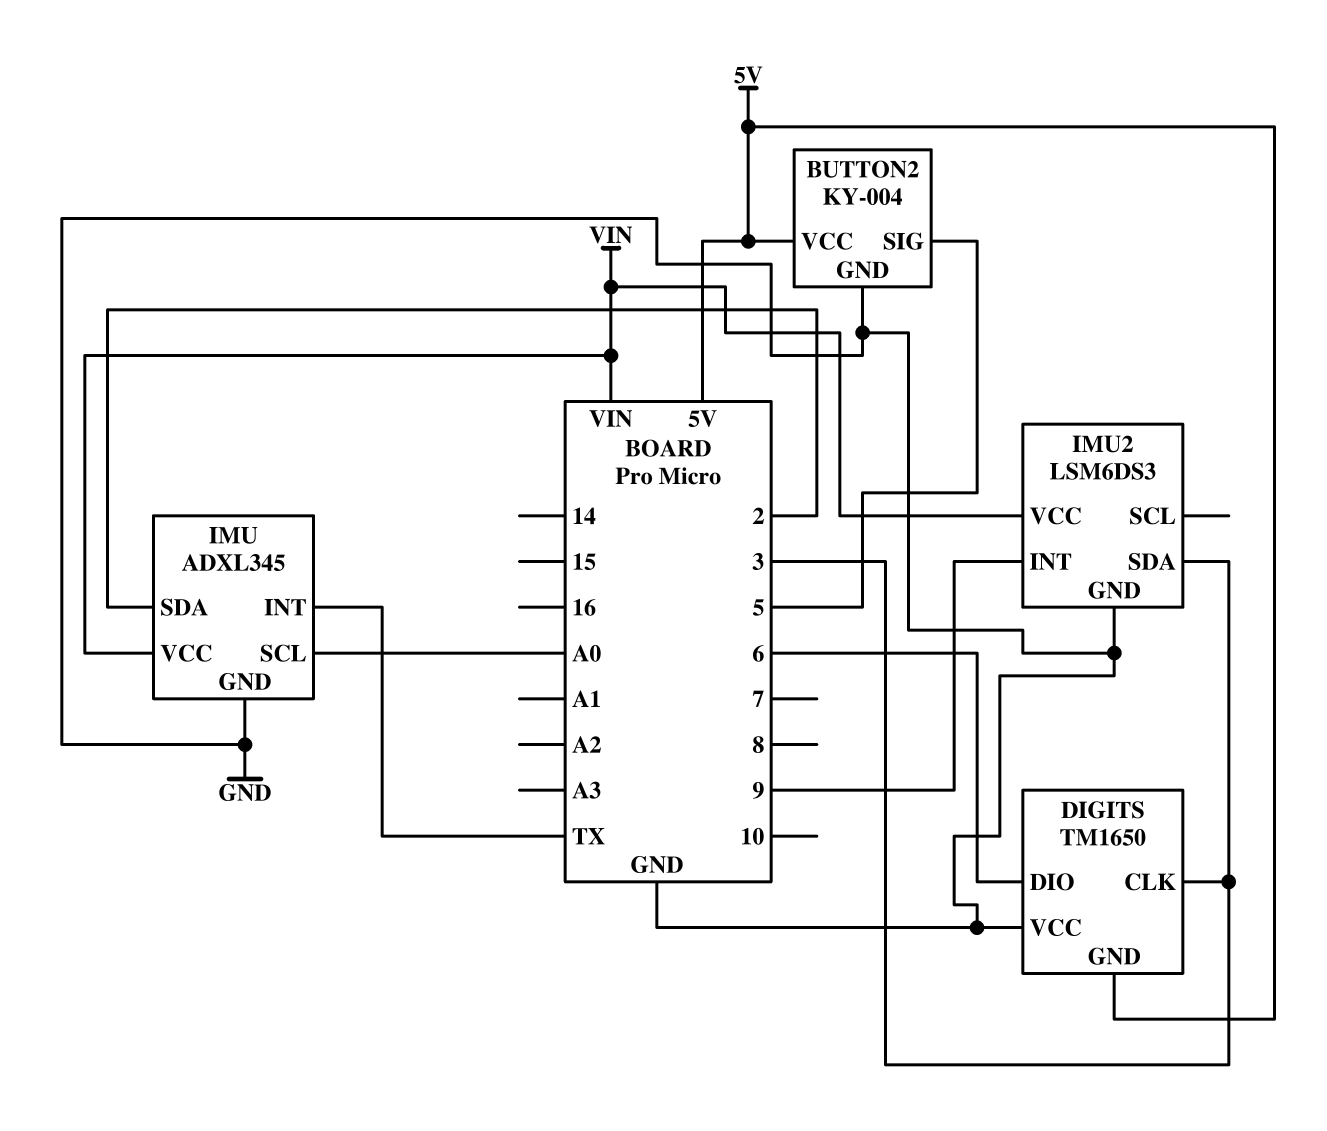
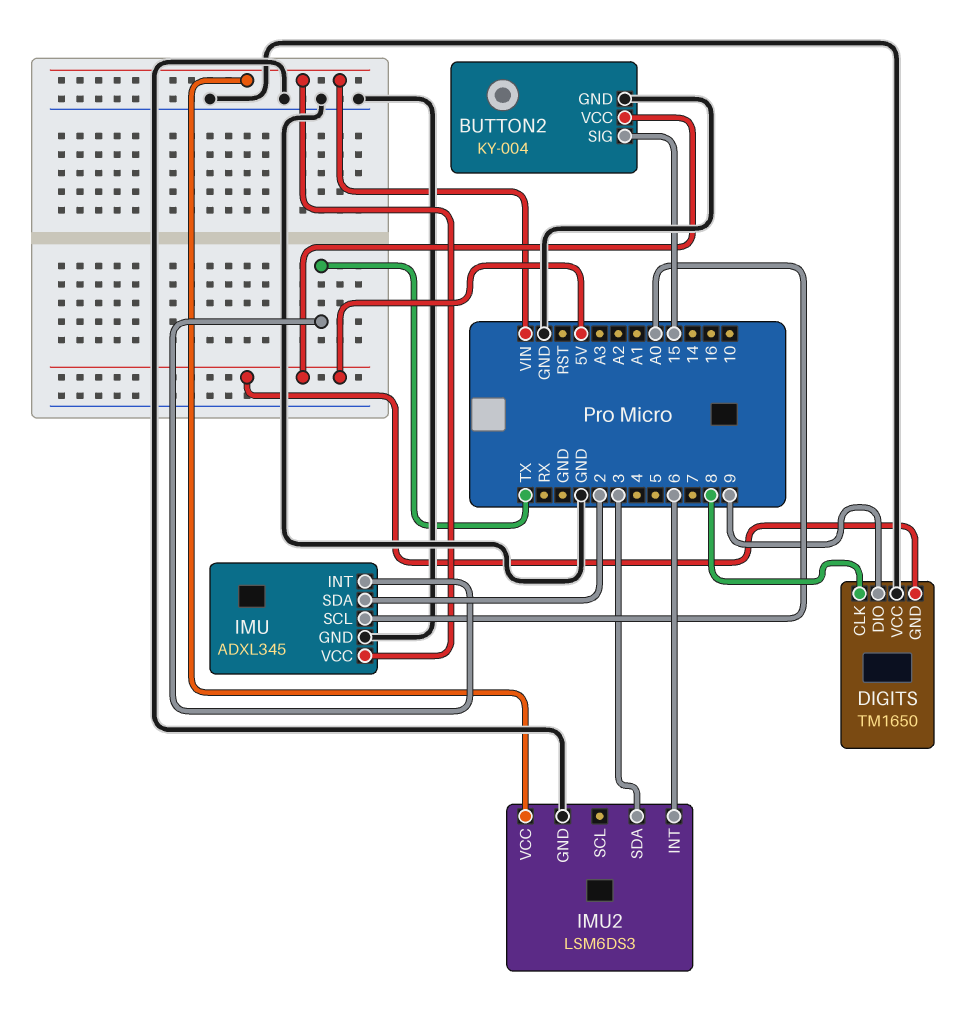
BUTTON2 pin SIG: 5 -> 15
DIGITS pin CLK: 3 -> 8
DIGITS pin DIO: 6 -> 9
IMU2 pin INT: 9 -> 6

